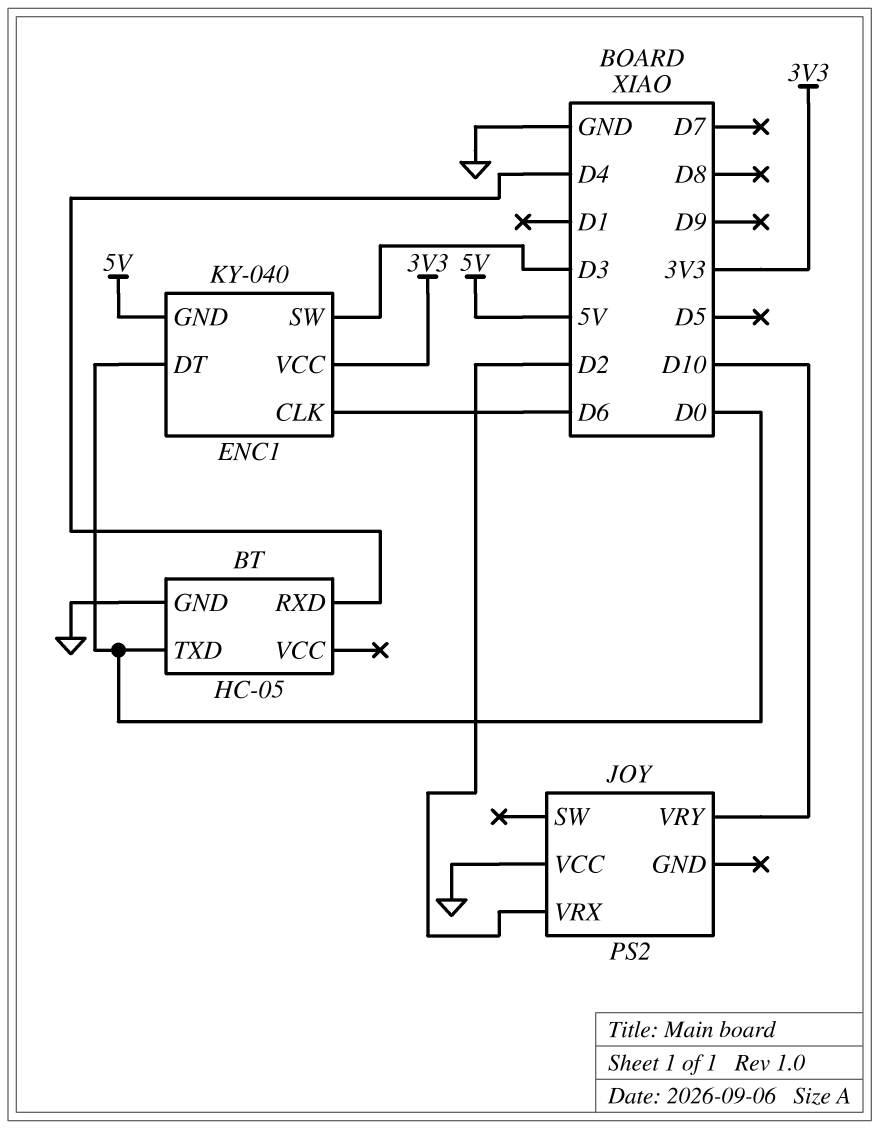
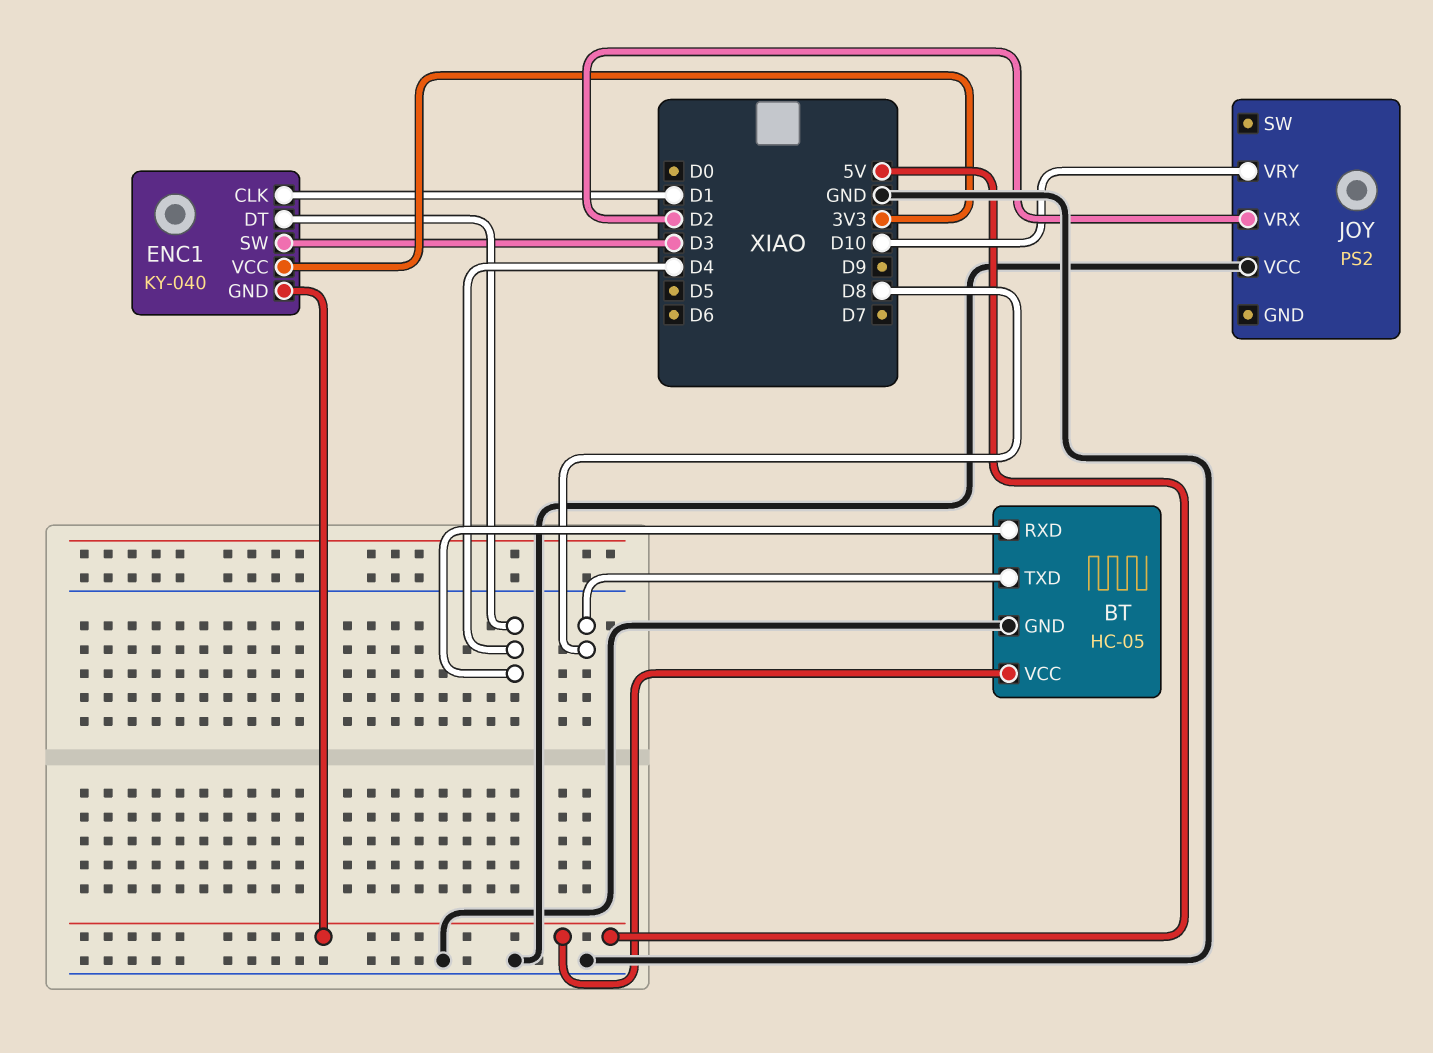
BT pin TXD: D0 -> D8
BT pin VCC: none -> 5V
ENC1 pin CLK: D6 -> D1
ENC1 pin DT: D0 -> D4

